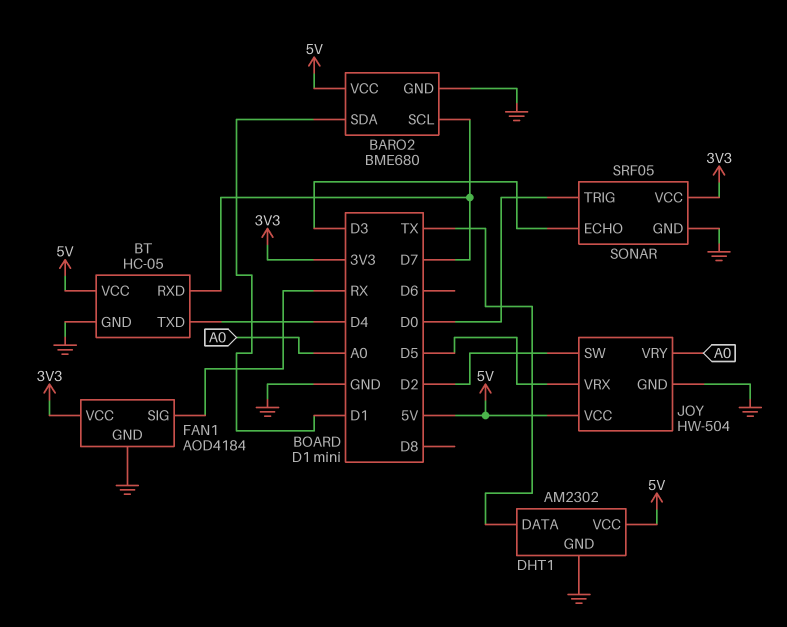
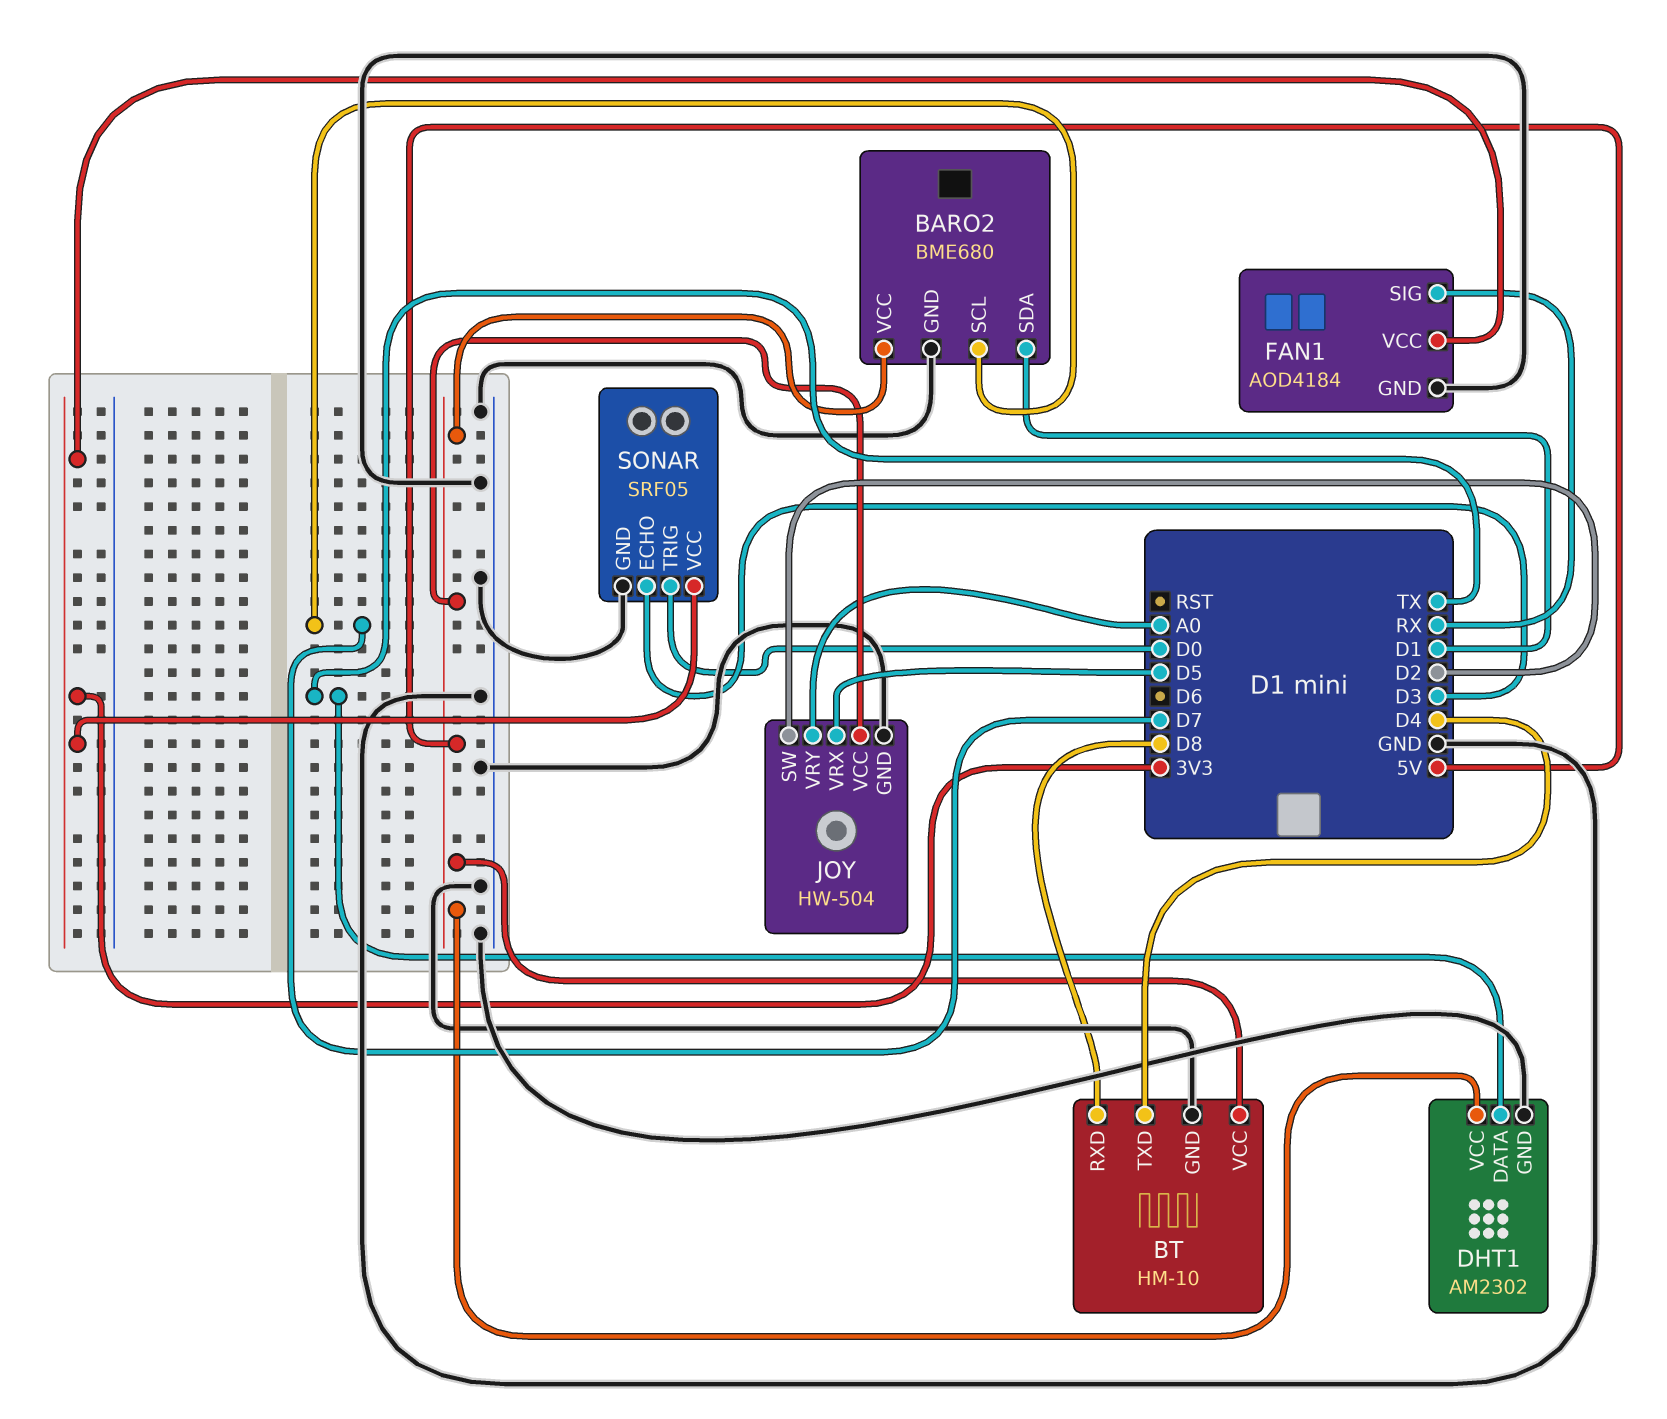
BT: HC-05 -> HM-10
BT pin RXD: D7 -> D8

